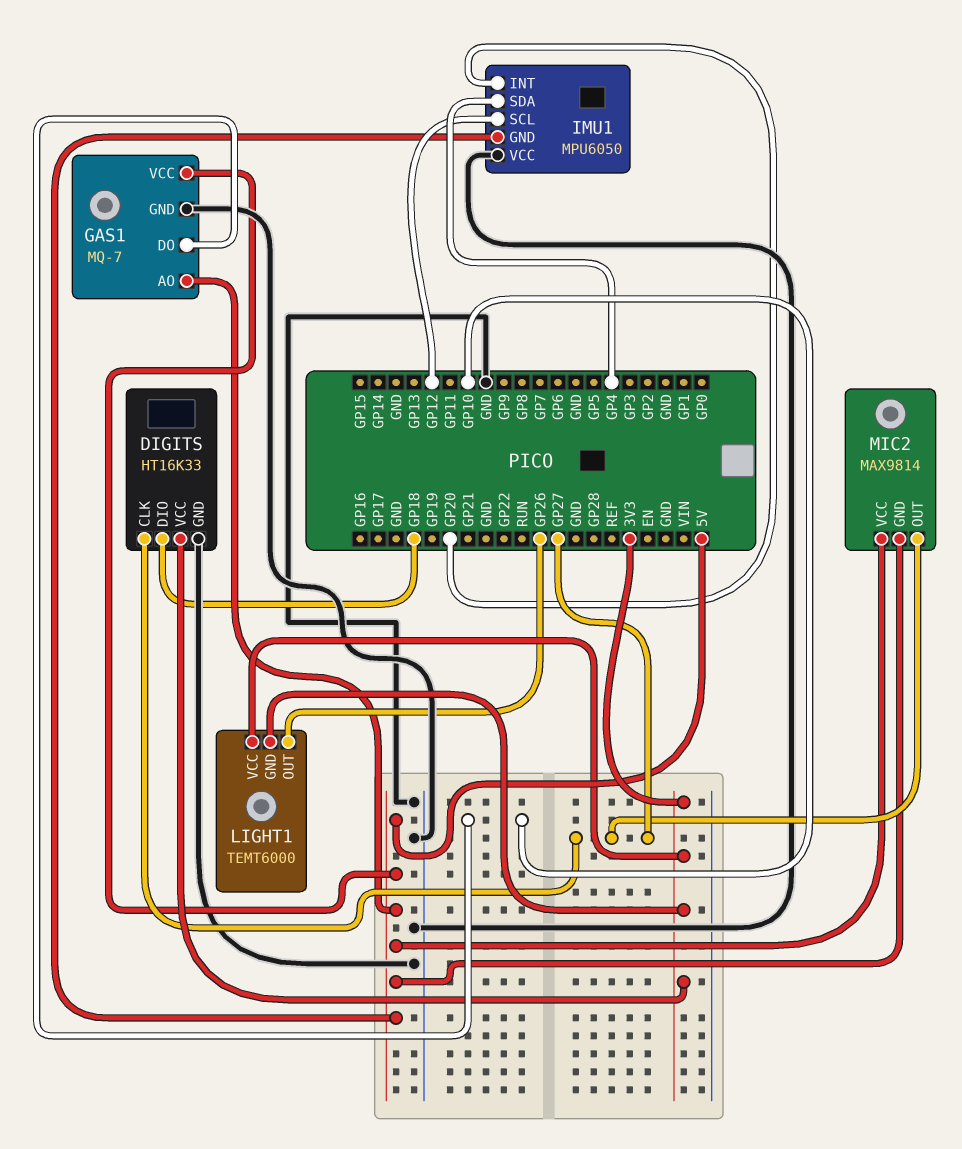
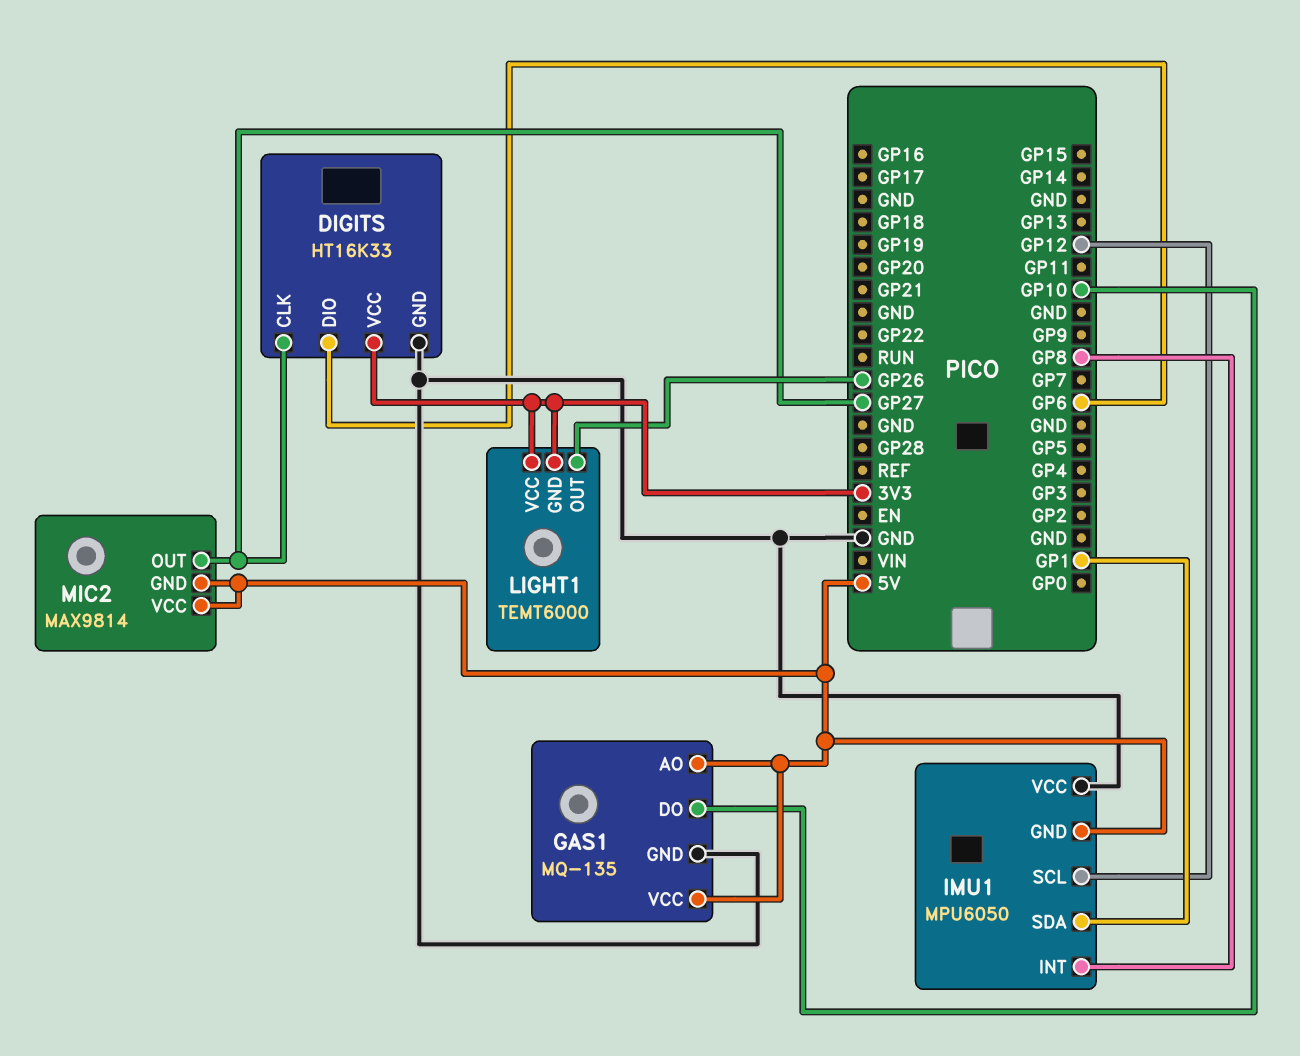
DIGITS pin DIO: GP18 -> GP6
GAS1: MQ-7 -> MQ-135
IMU1 pin INT: GP20 -> GP8
IMU1 pin SDA: GP4 -> GP1

